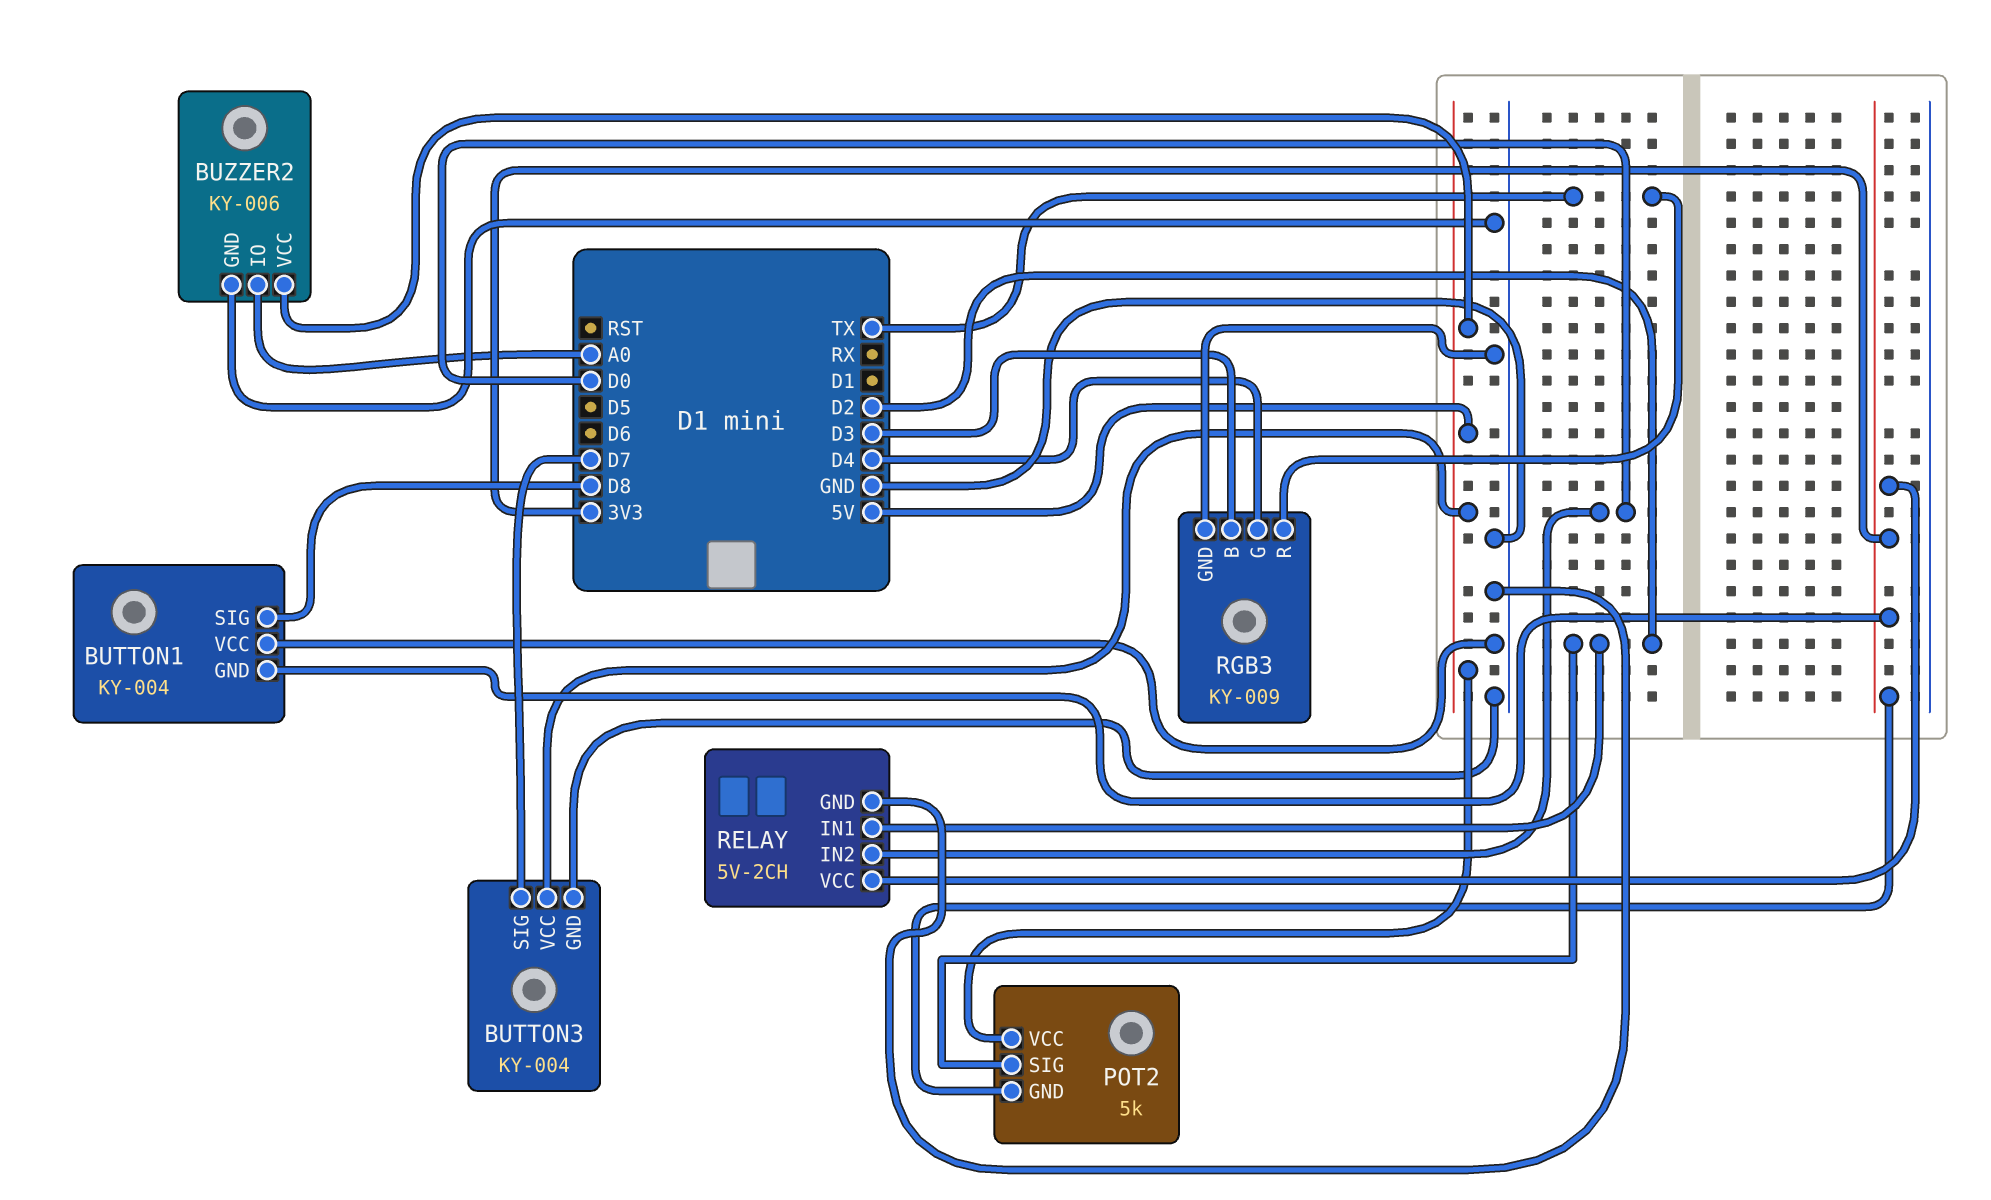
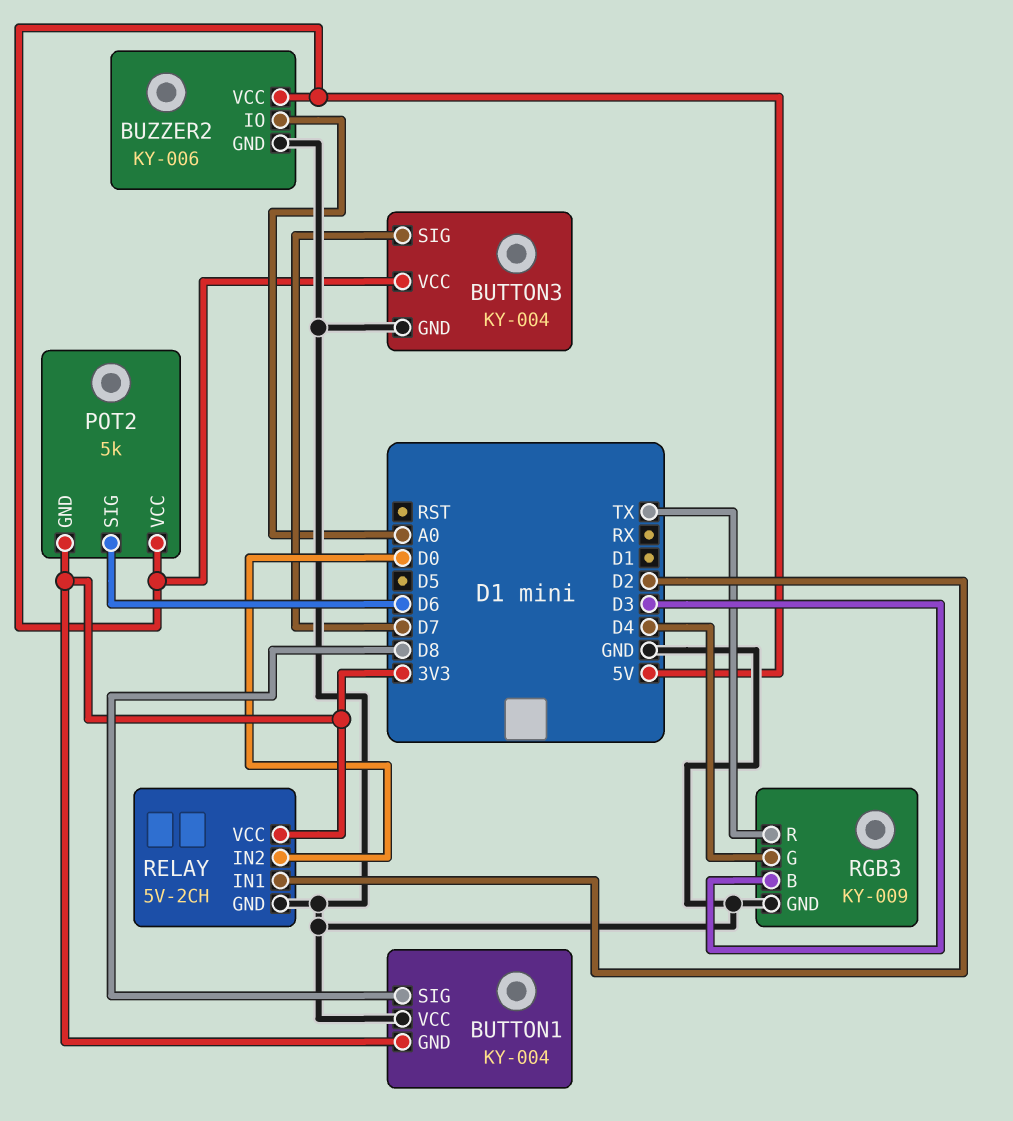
POT2 pin SIG: D2 -> D6

